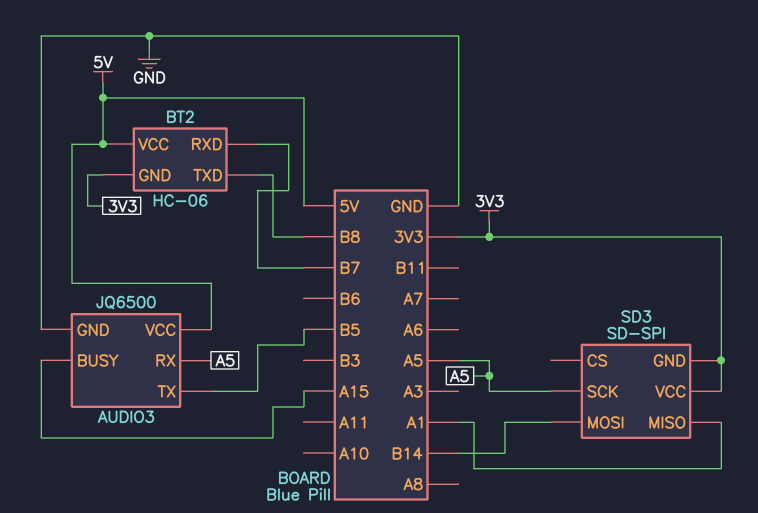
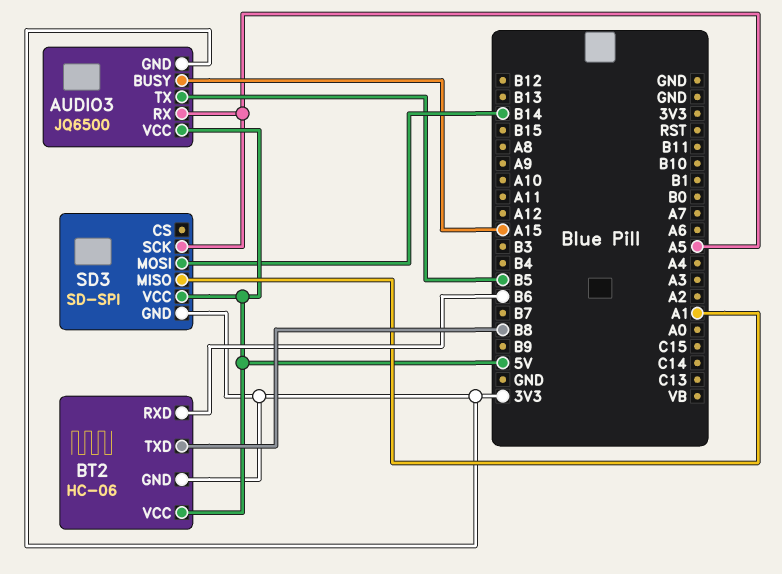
AUDIO3 pin GND: GND -> 3V3
BT2 pin RXD: B7 -> B6
SD3 pin VCC: 3V3 -> 5V

